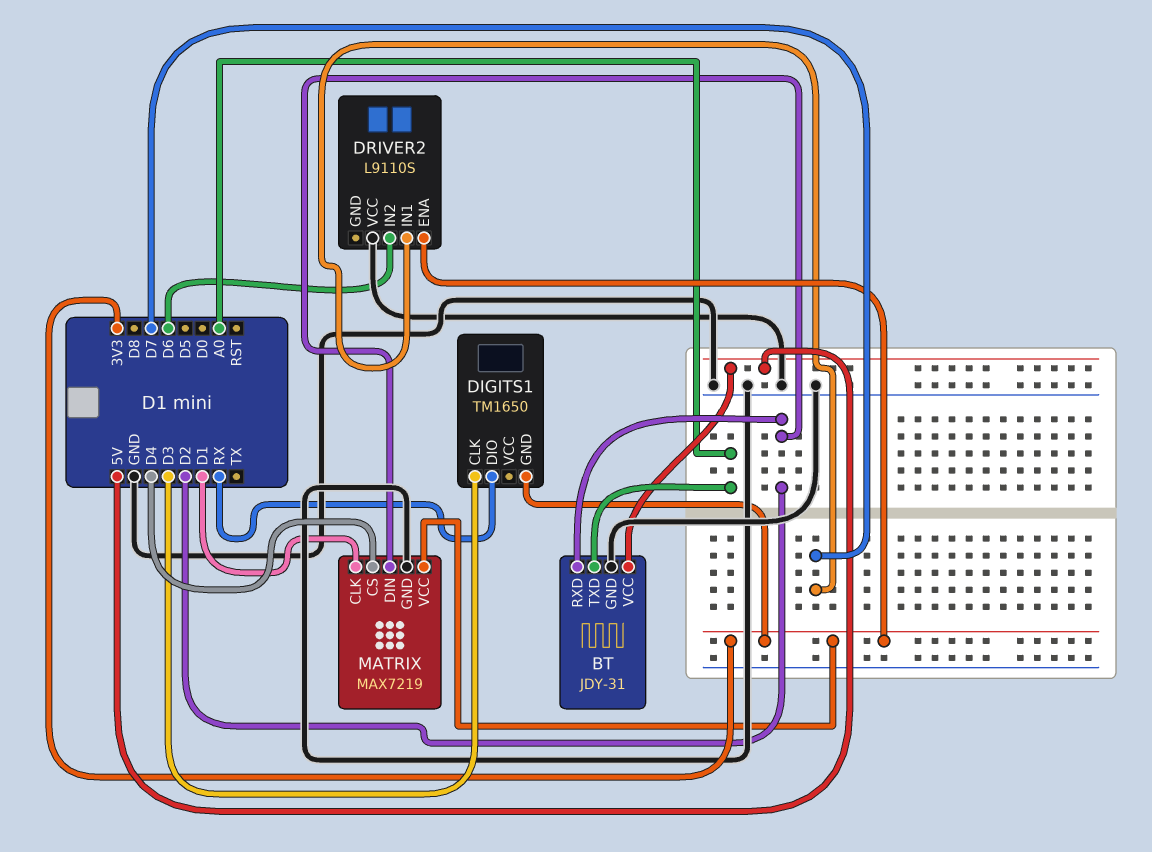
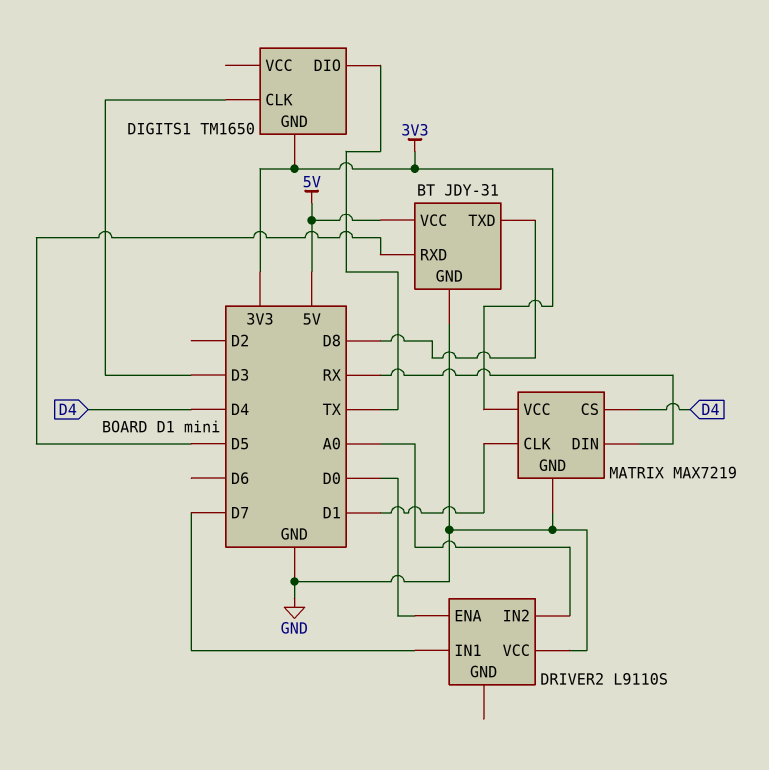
BT pin RXD: D2 -> D5
BT pin TXD: A0 -> D8
DIGITS1 pin DIO: RX -> TX
DRIVER2 pin ENA: 3V3 -> D0
DRIVER2 pin IN2: D6 -> A0
MATRIX pin DIN: D2 -> RX

